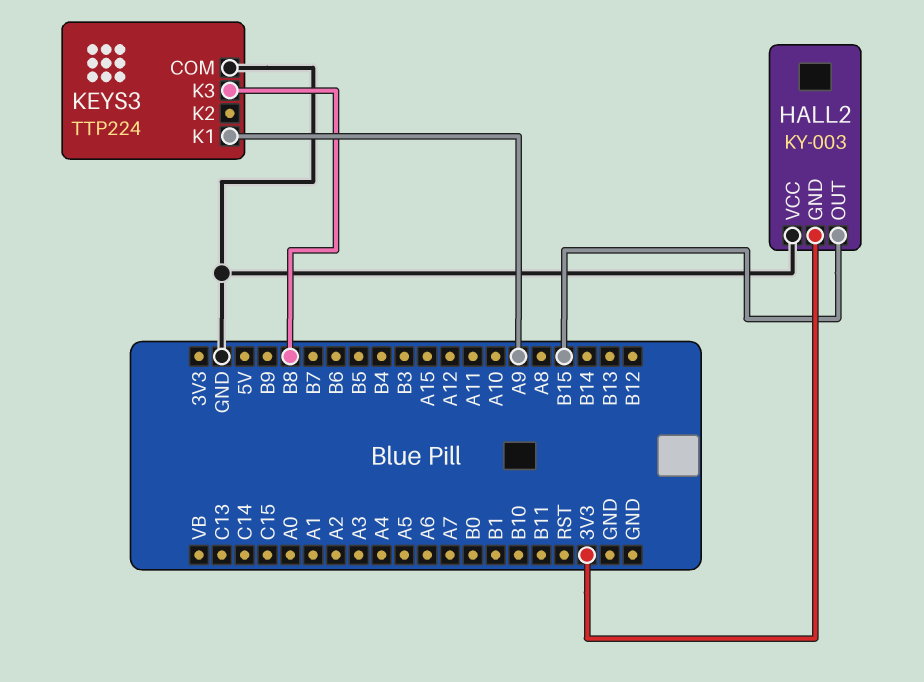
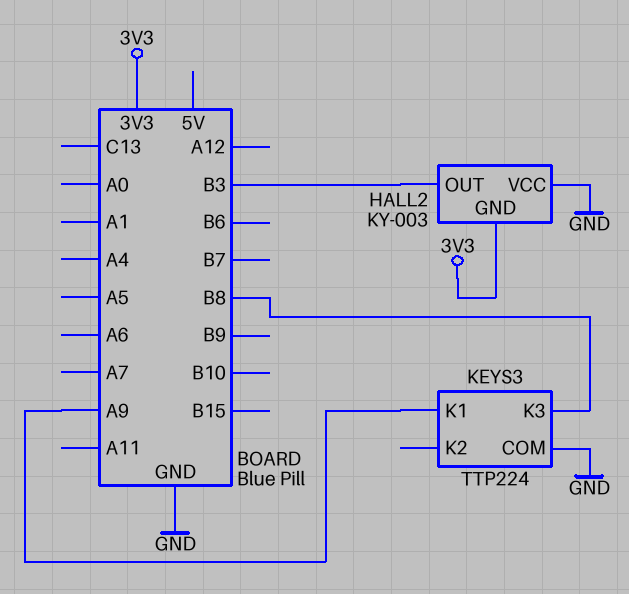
HALL2 pin OUT: B15 -> B3

